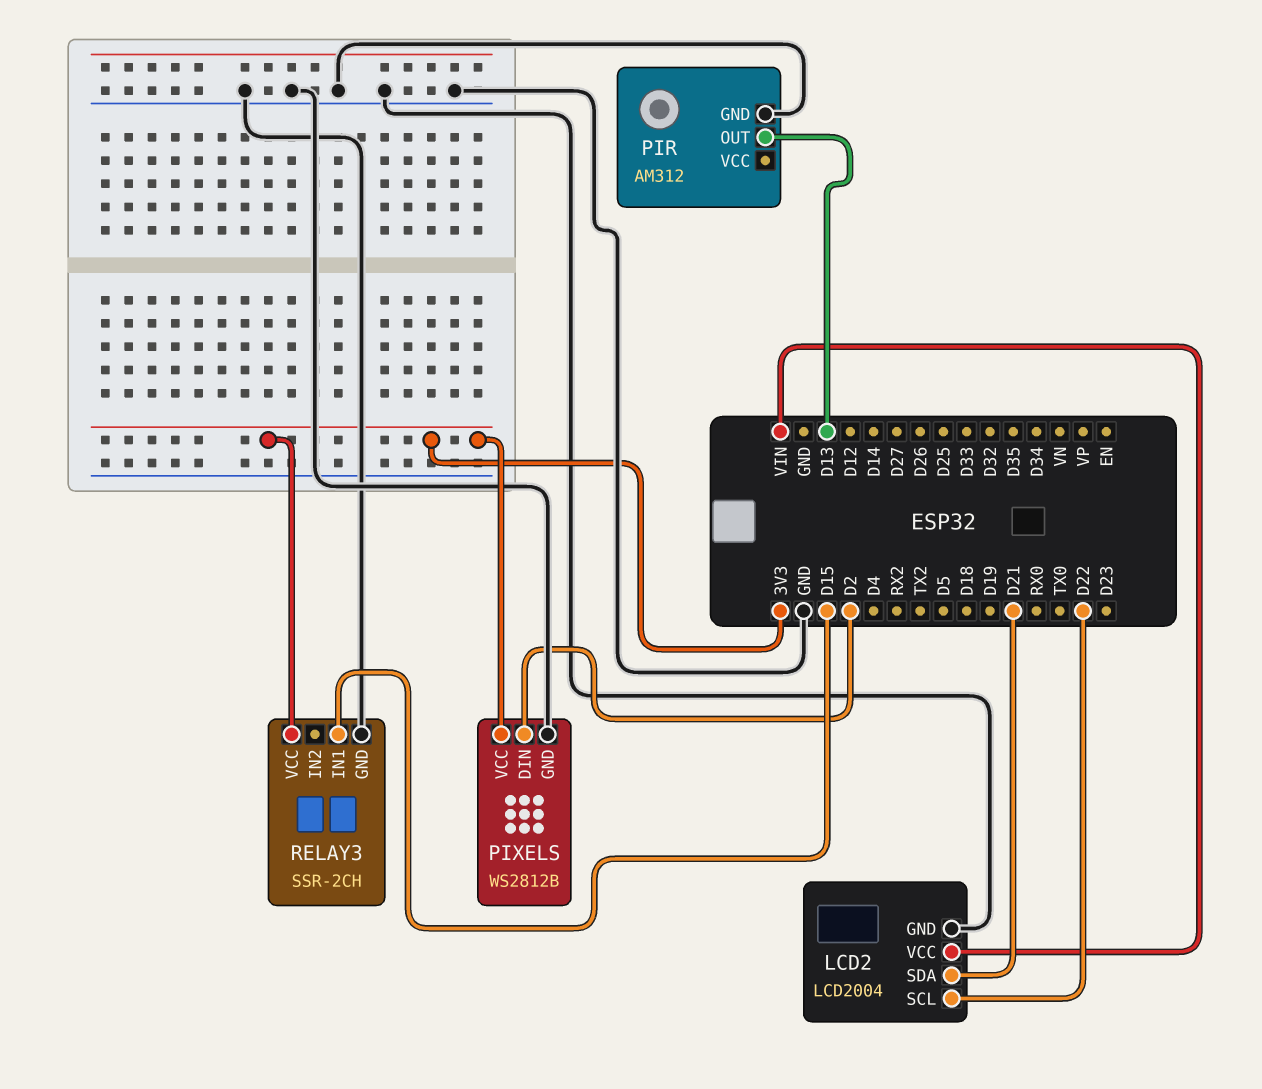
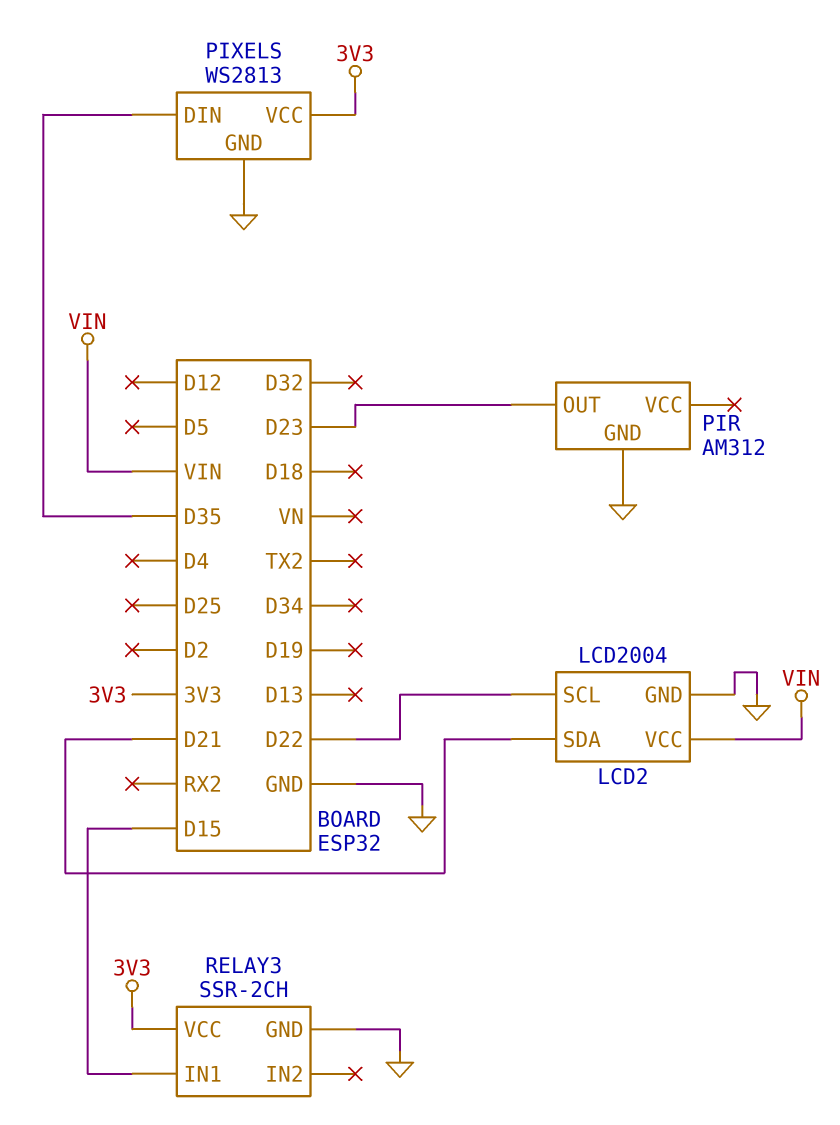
PIR pin OUT: D13 -> D23
PIXELS: WS2812B -> WS2813
PIXELS pin DIN: D2 -> D35

